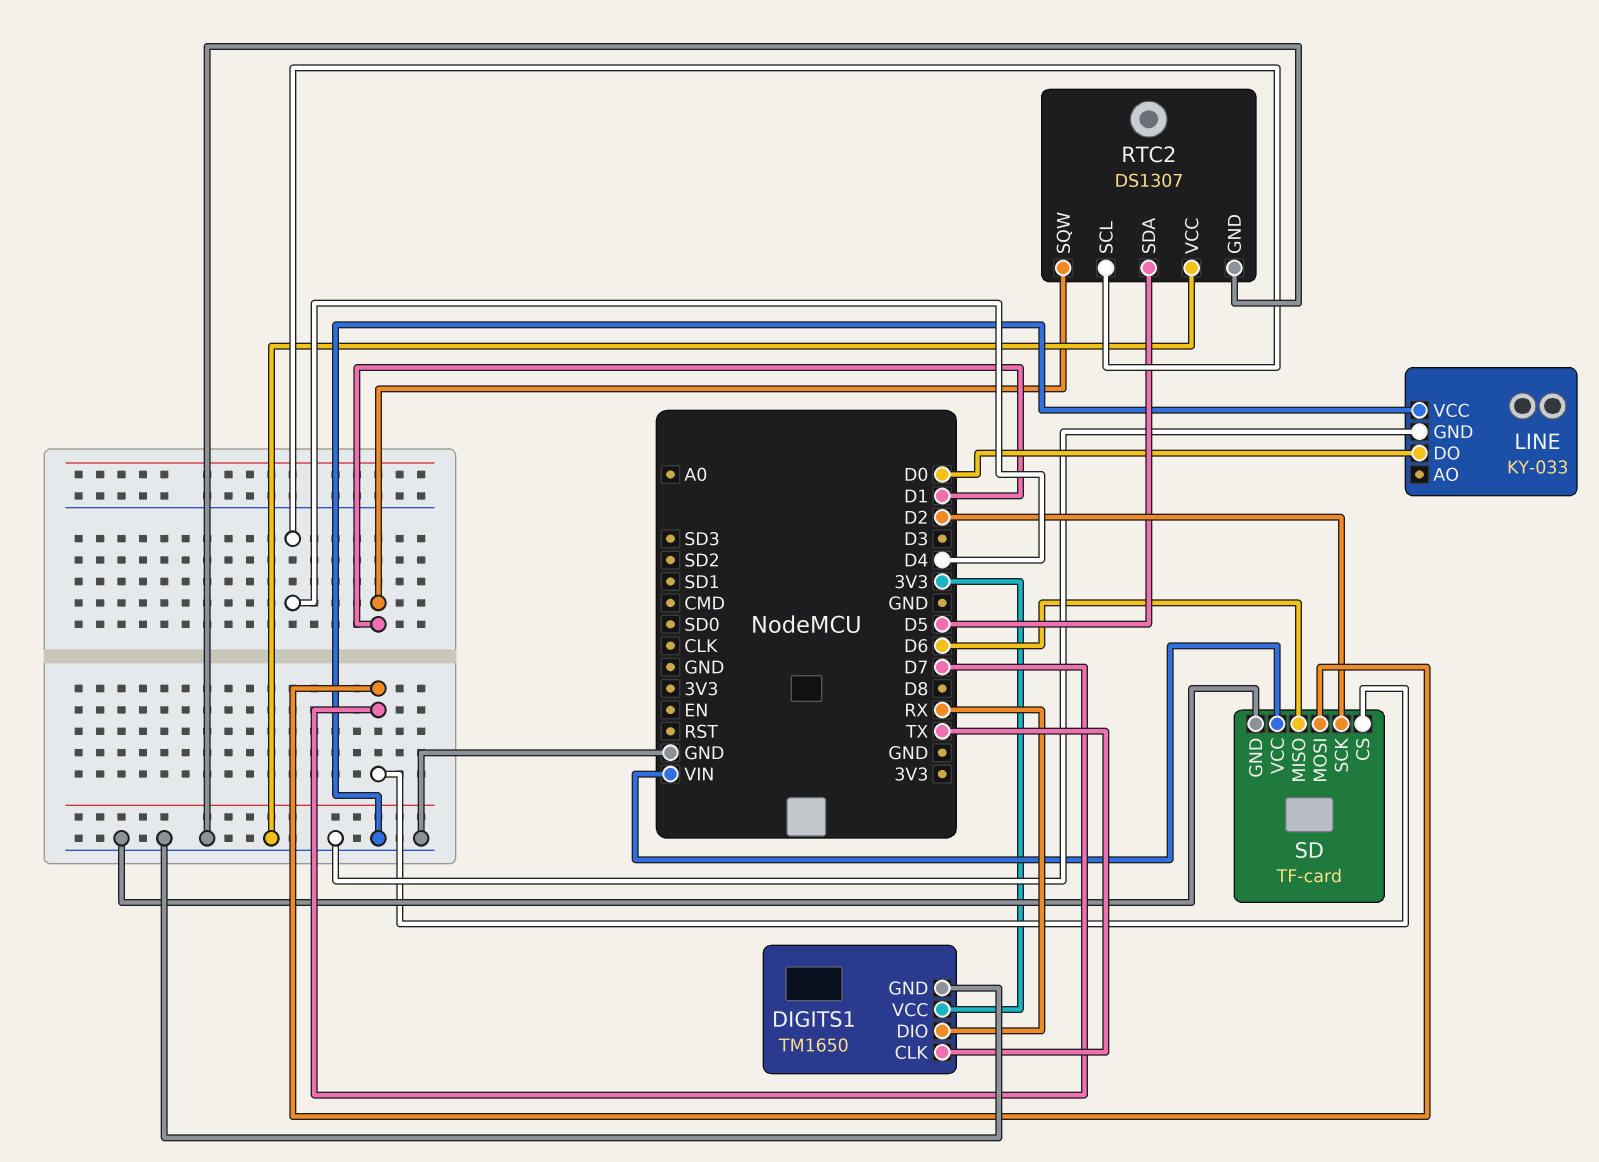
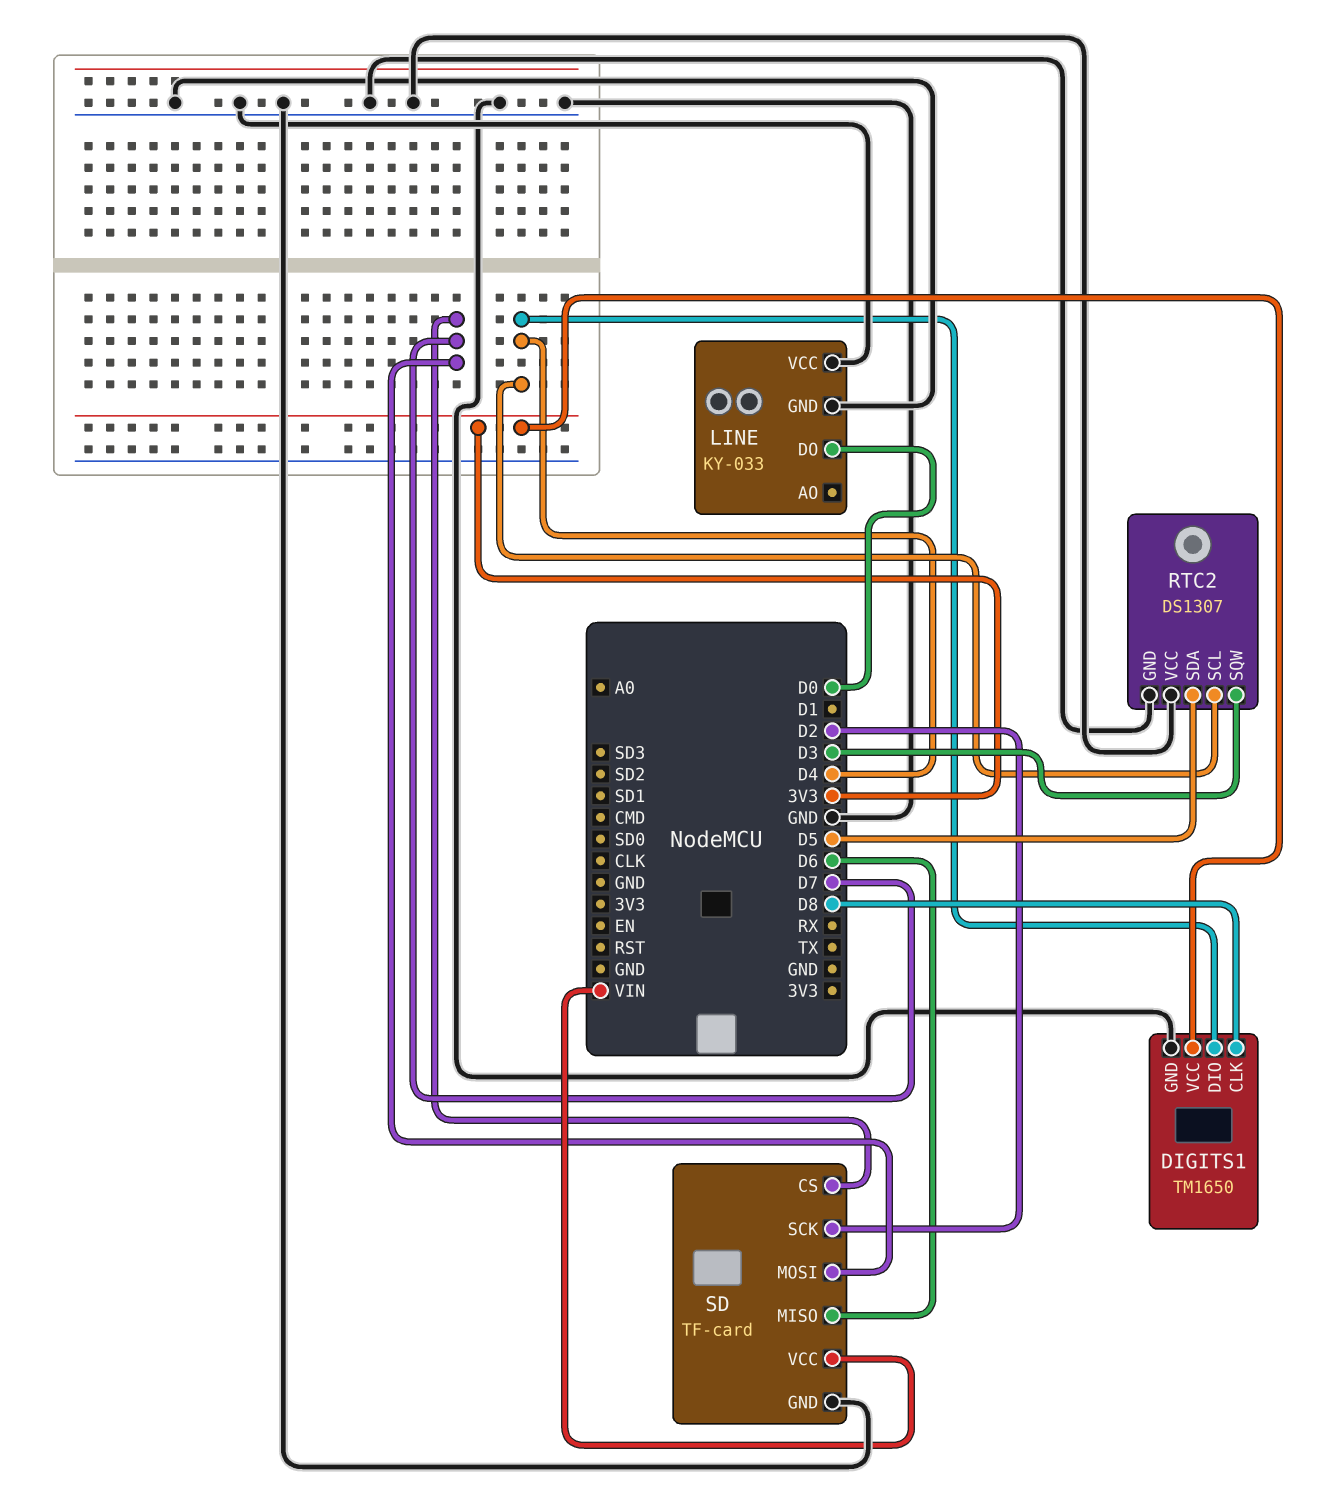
DIGITS1 pin CLK: TX -> D8
DIGITS1 pin DIO: RX -> D4
RTC2 pin SQW: D1 -> D3

